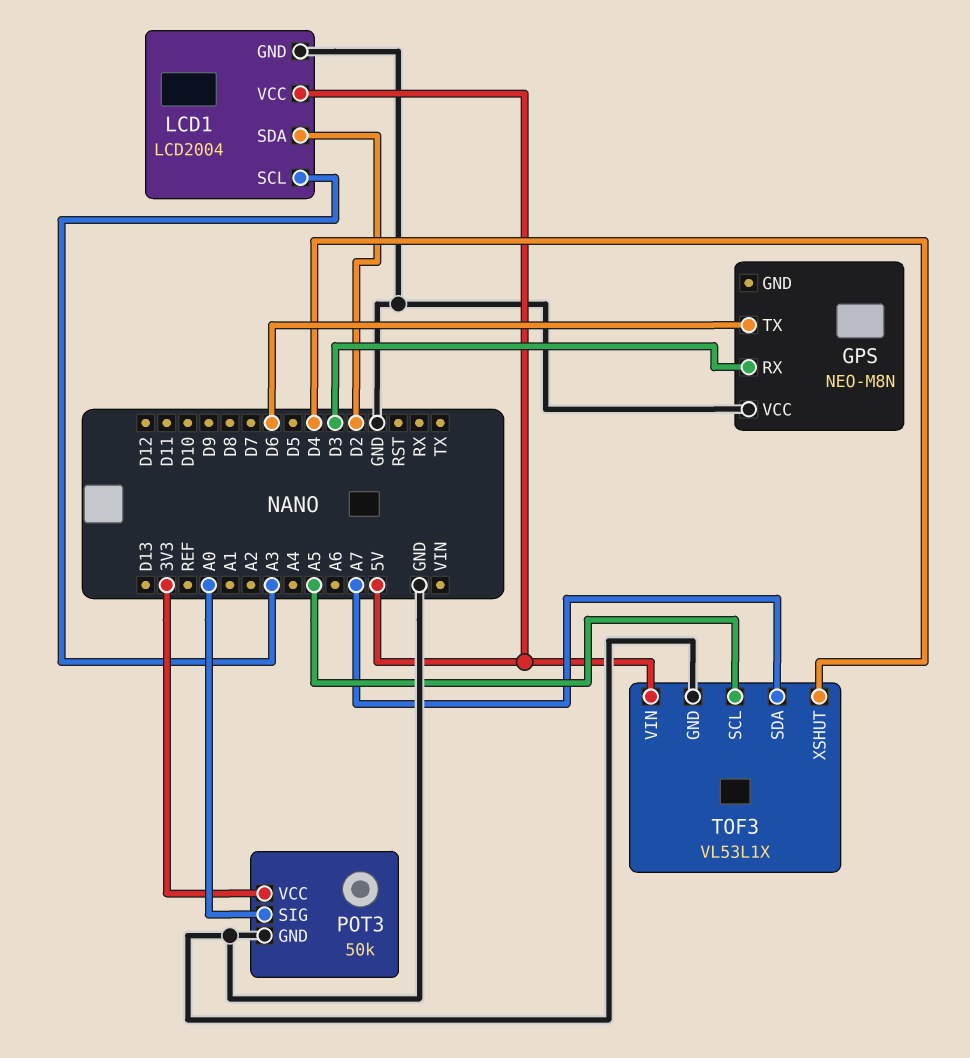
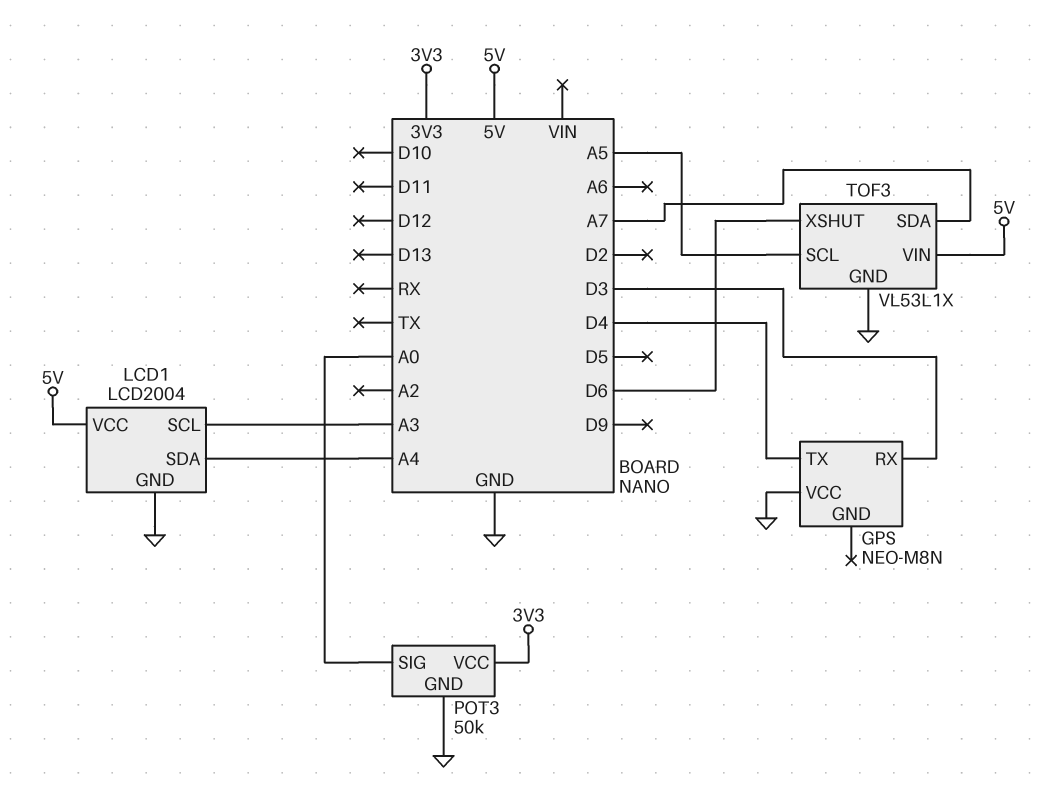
GPS pin TX: D6 -> D4
LCD1 pin SDA: D2 -> A4
TOF3 pin XSHUT: D4 -> D6

